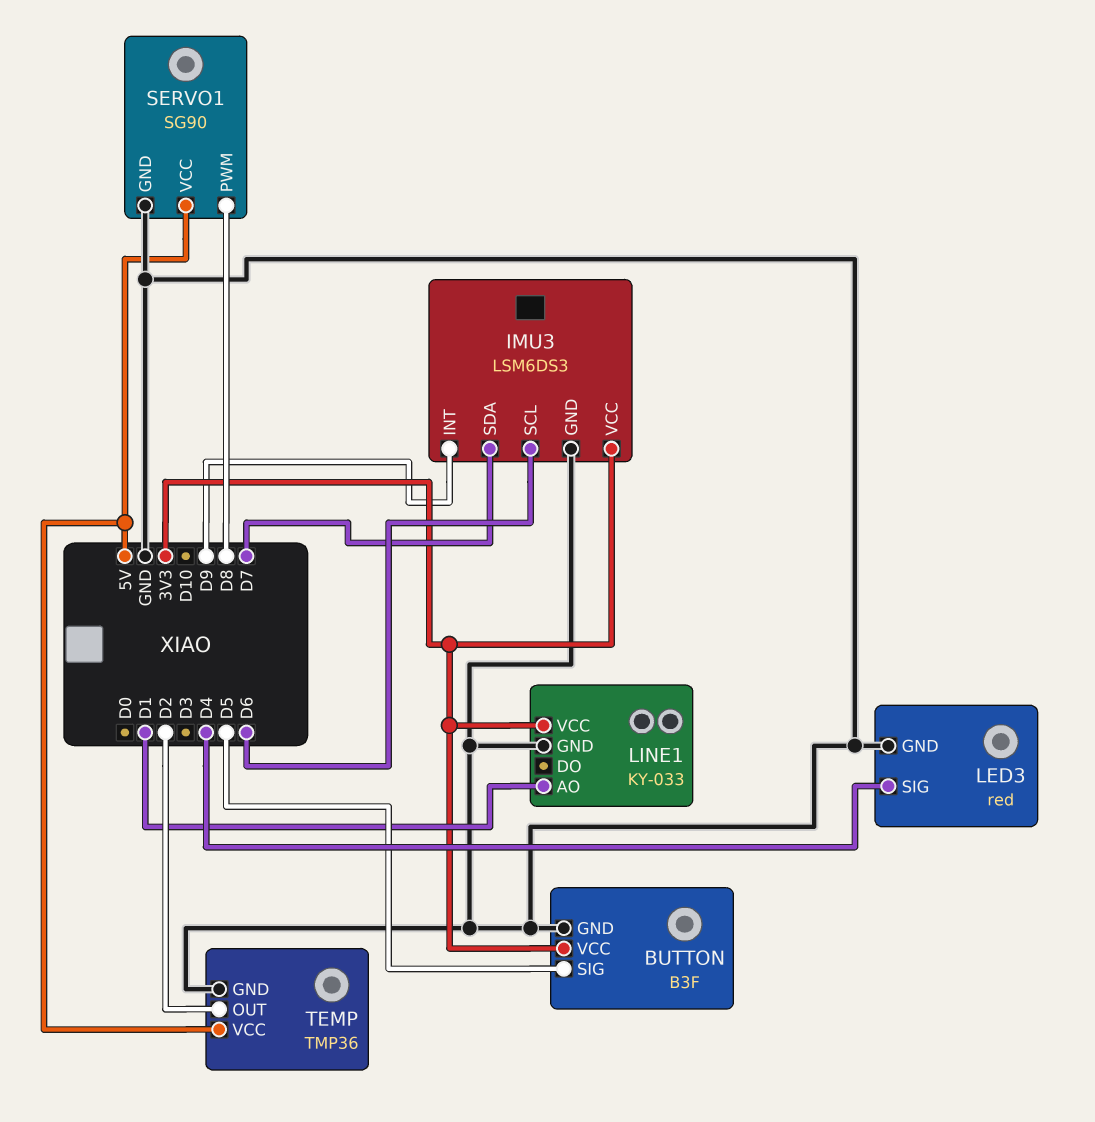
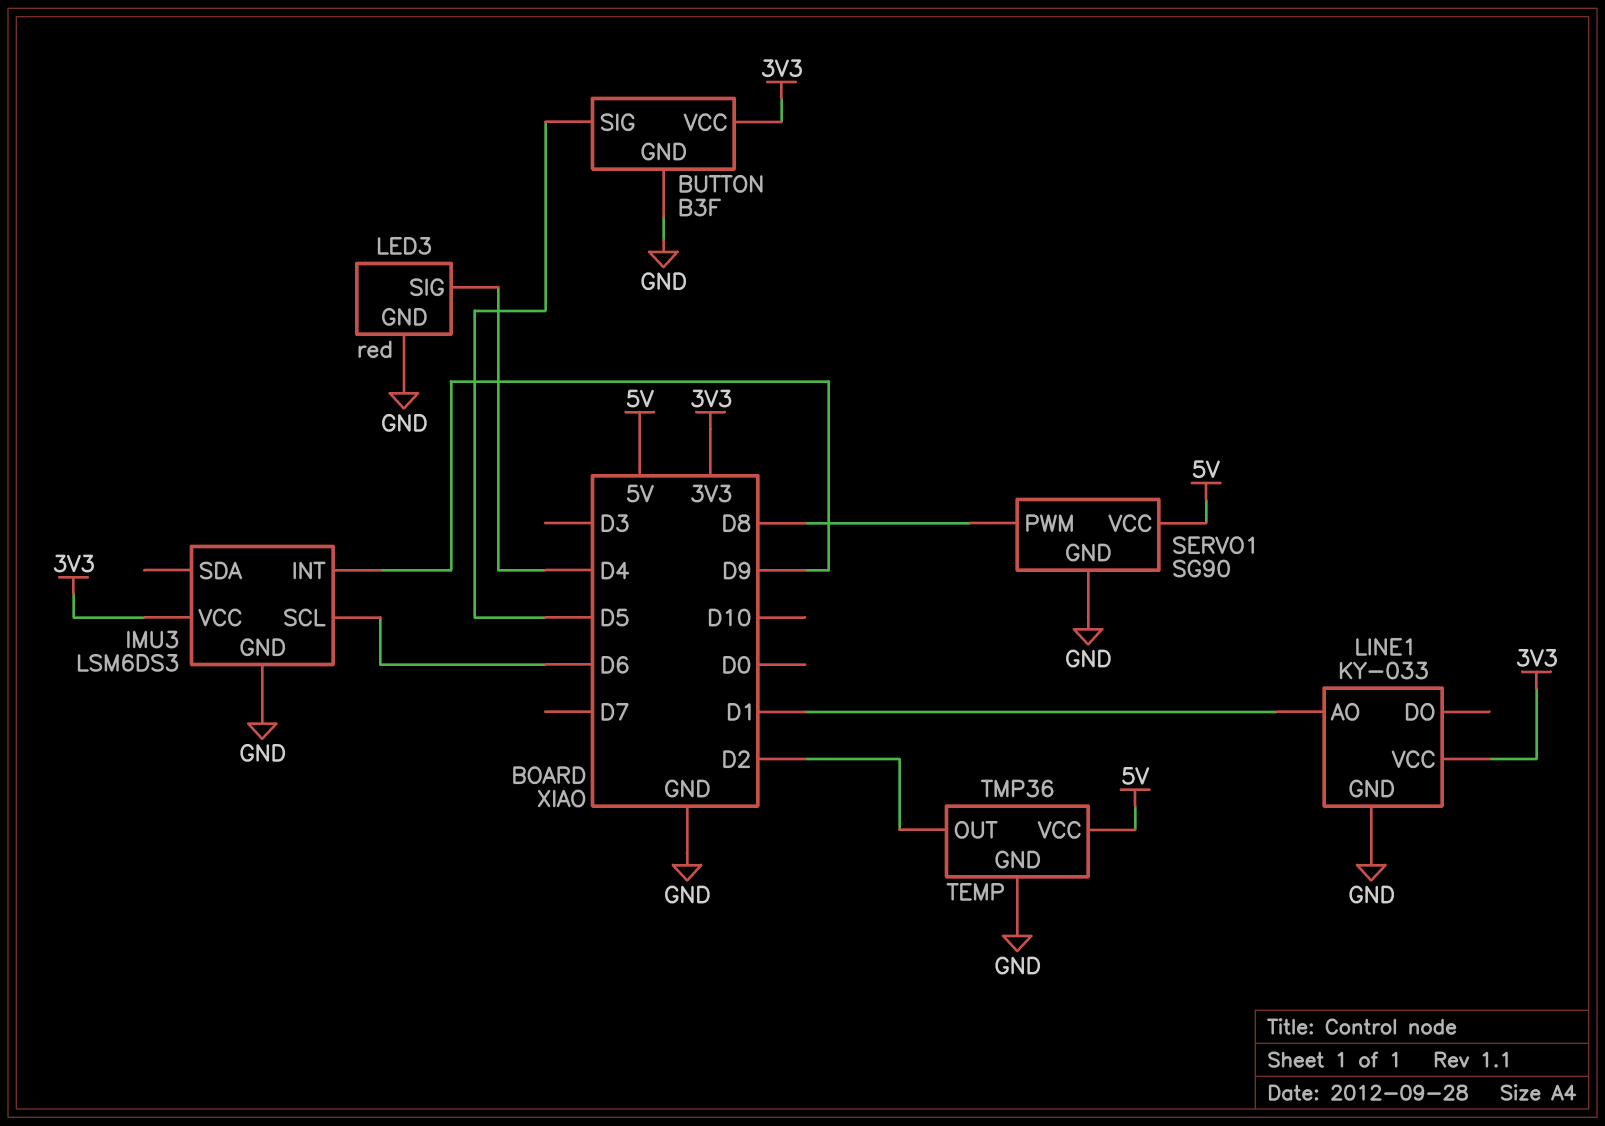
IMU3 pin SDA: D7 -> none

